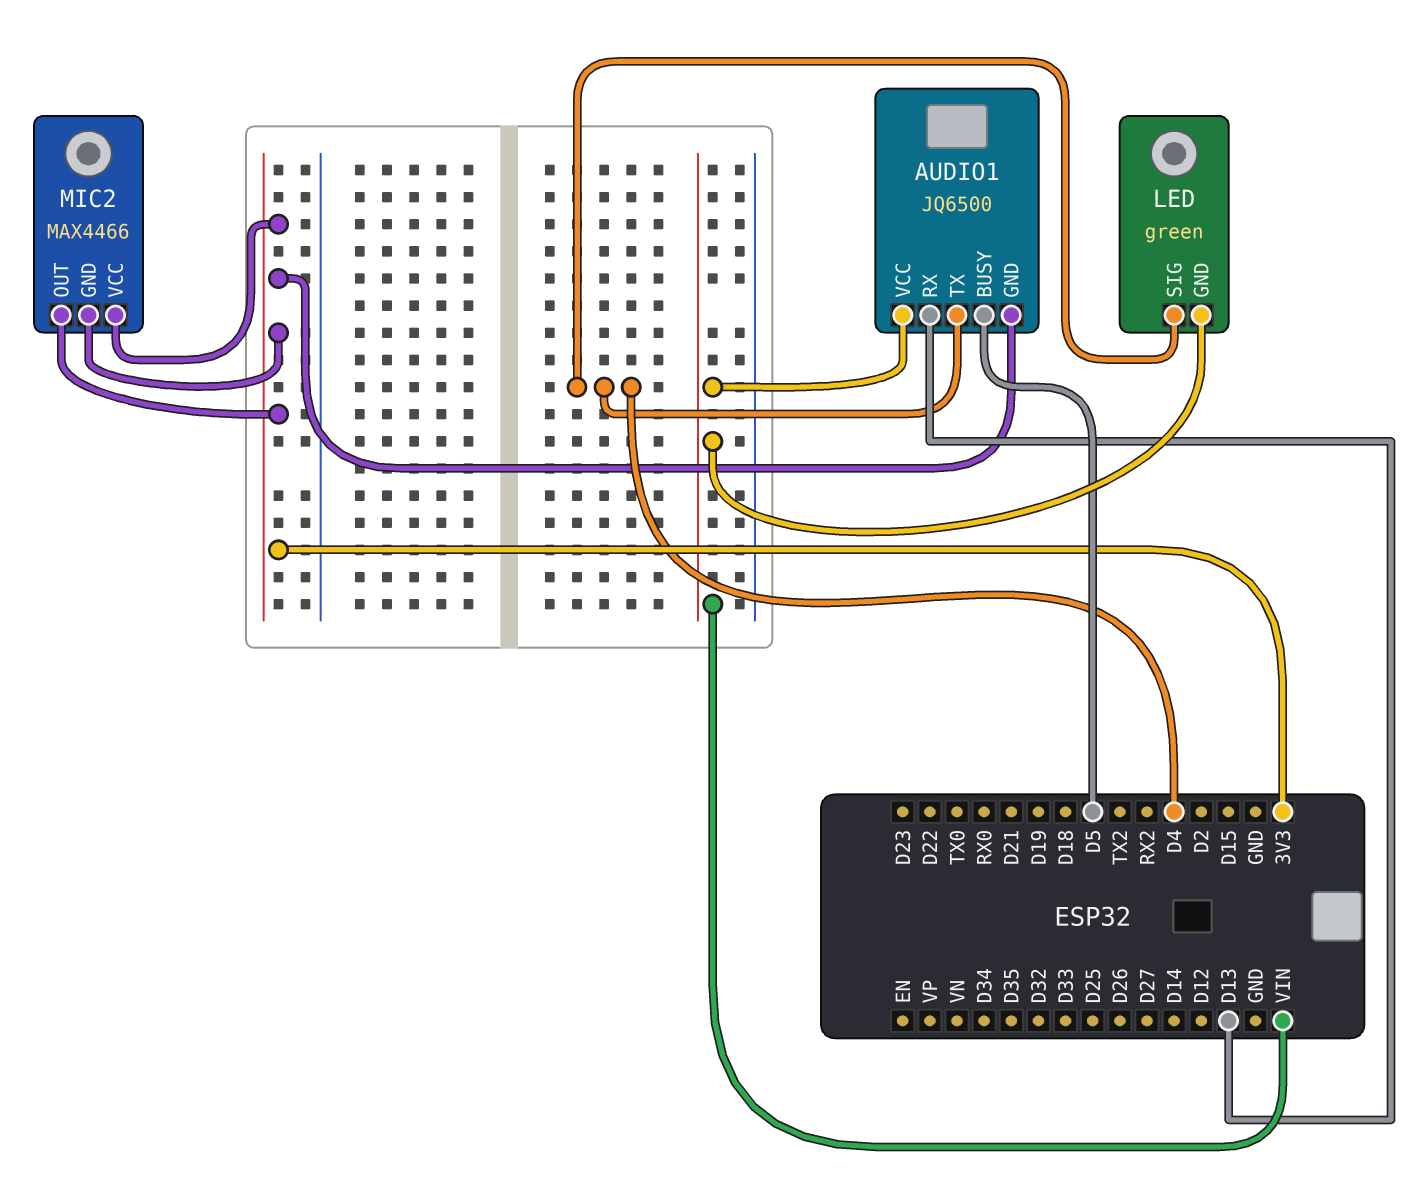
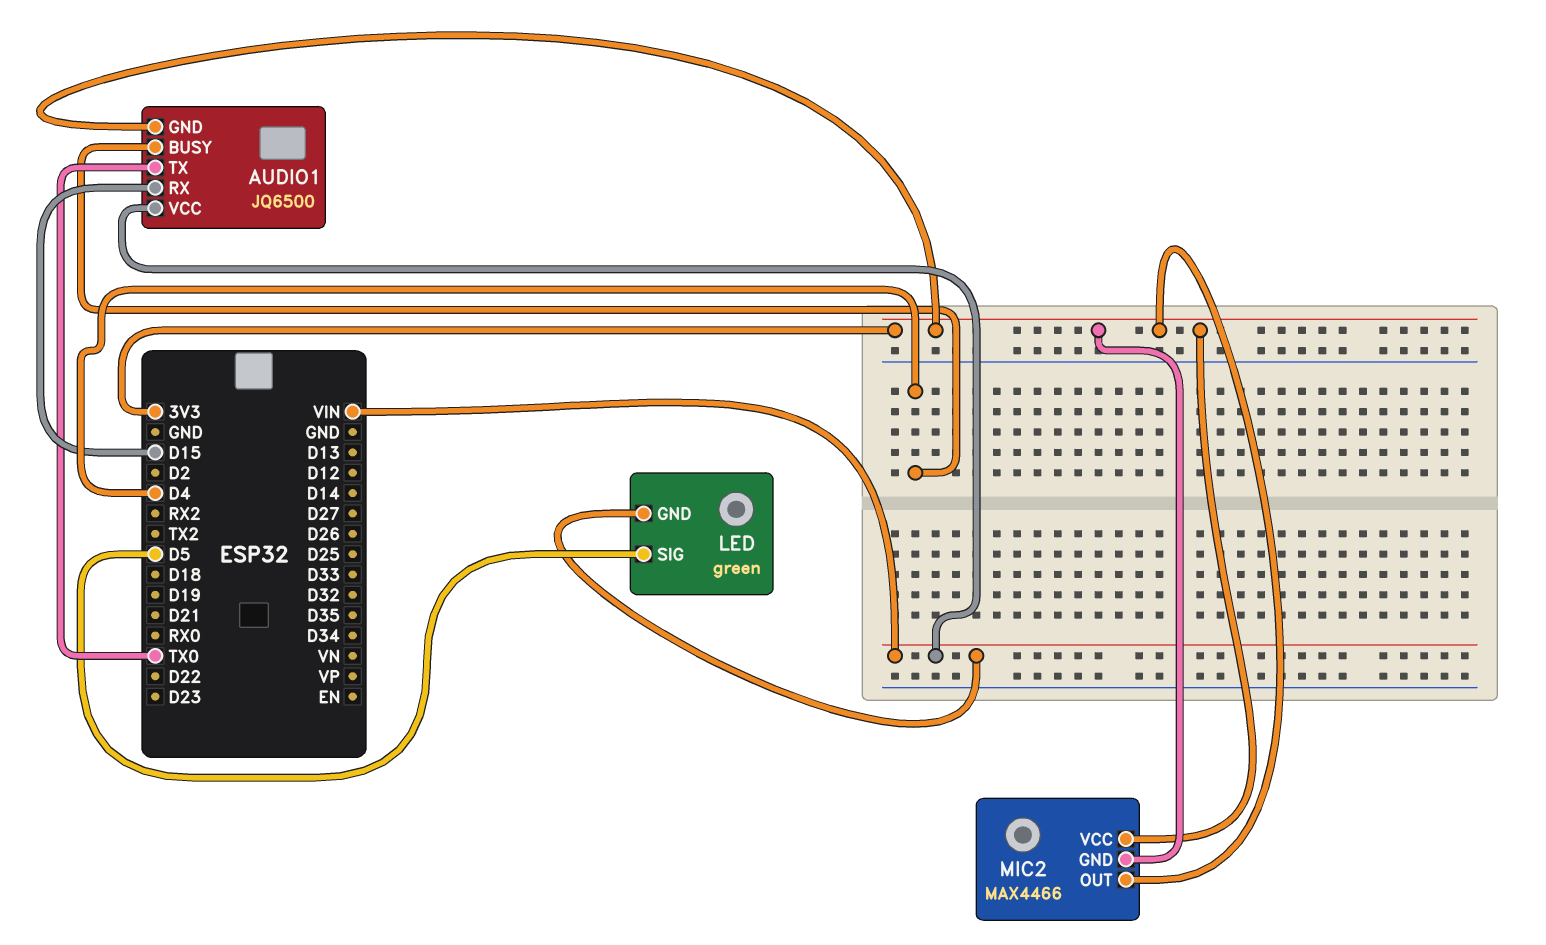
AUDIO1 pin BUSY: D5 -> D4
AUDIO1 pin RX: D13 -> D15
AUDIO1 pin TX: D4 -> TX0
LED pin SIG: D4 -> D5

